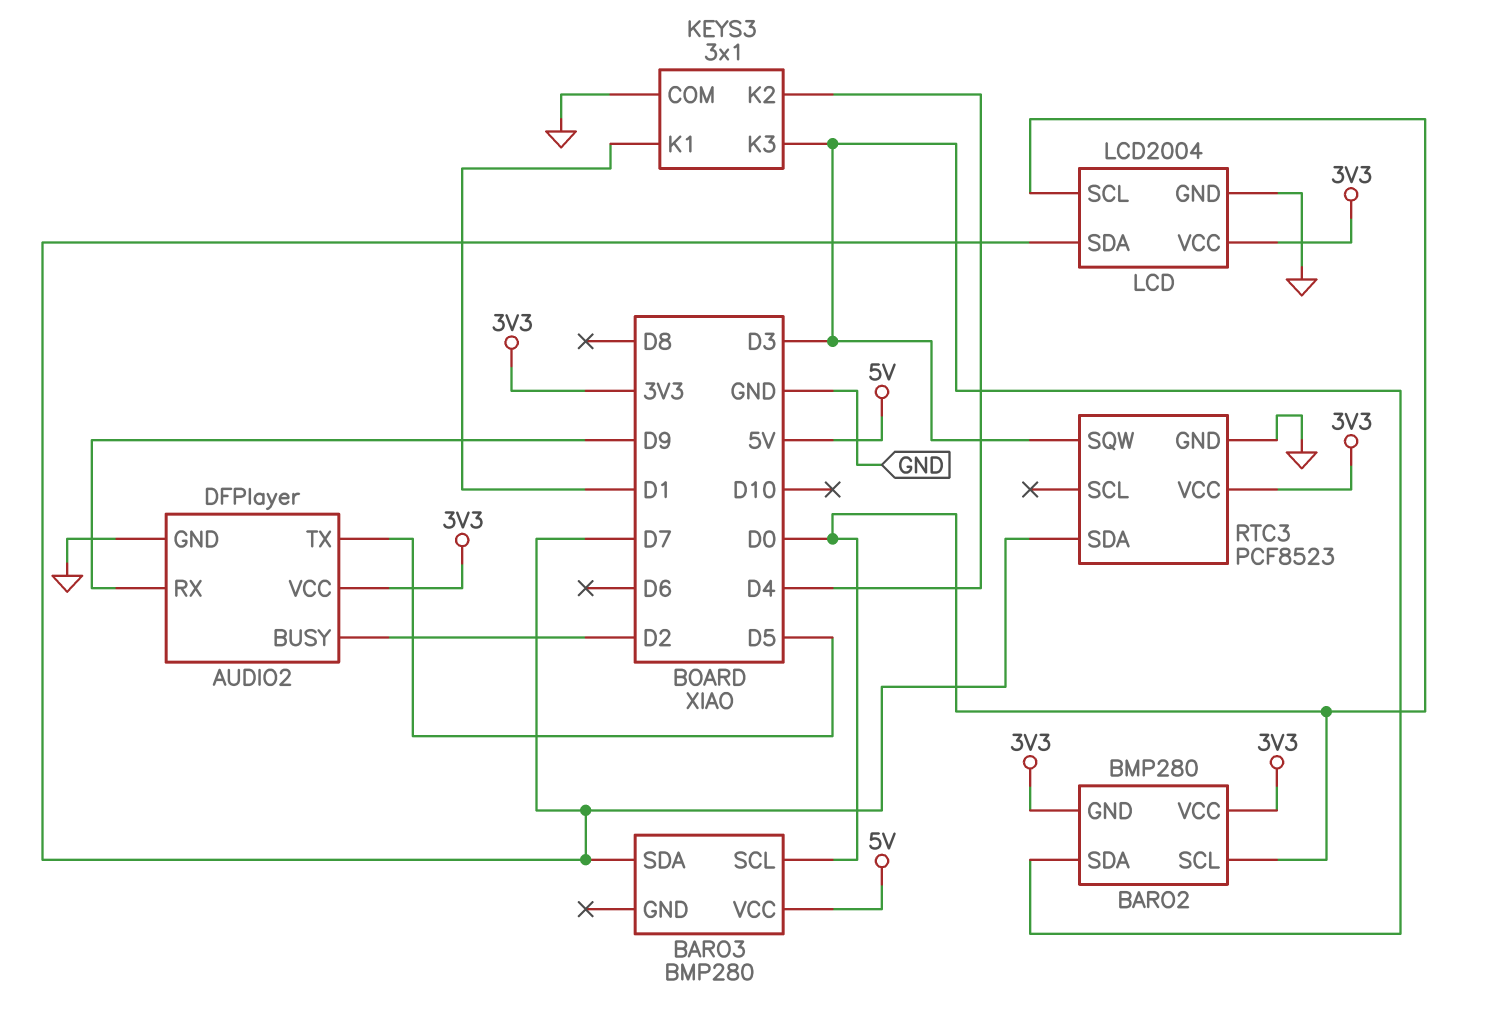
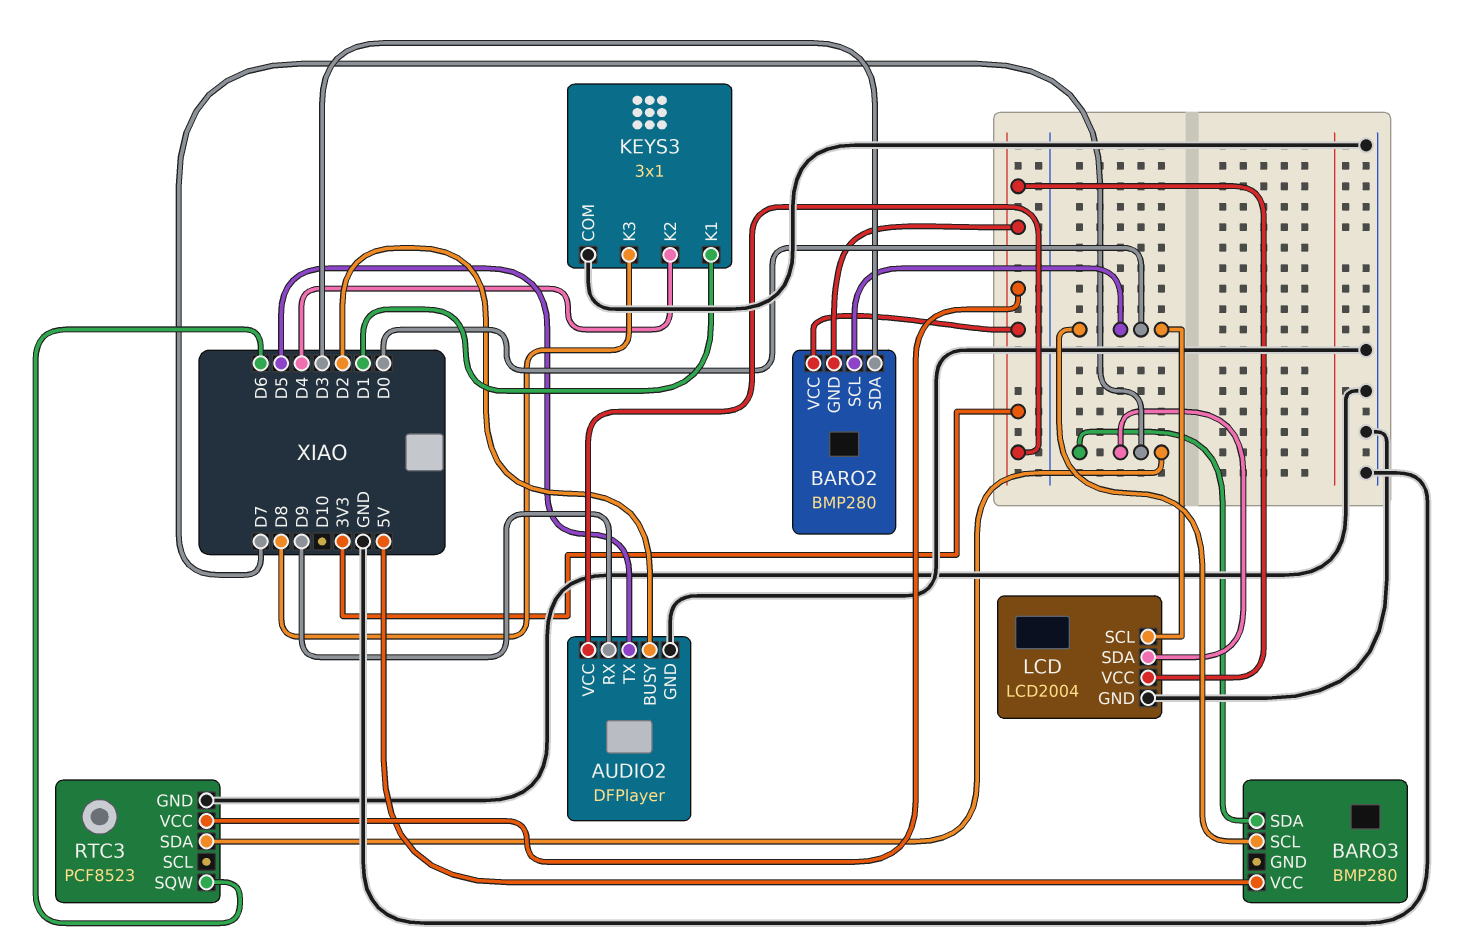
KEYS3 pin K3: D3 -> D8
RTC3 pin SQW: D3 -> D6

